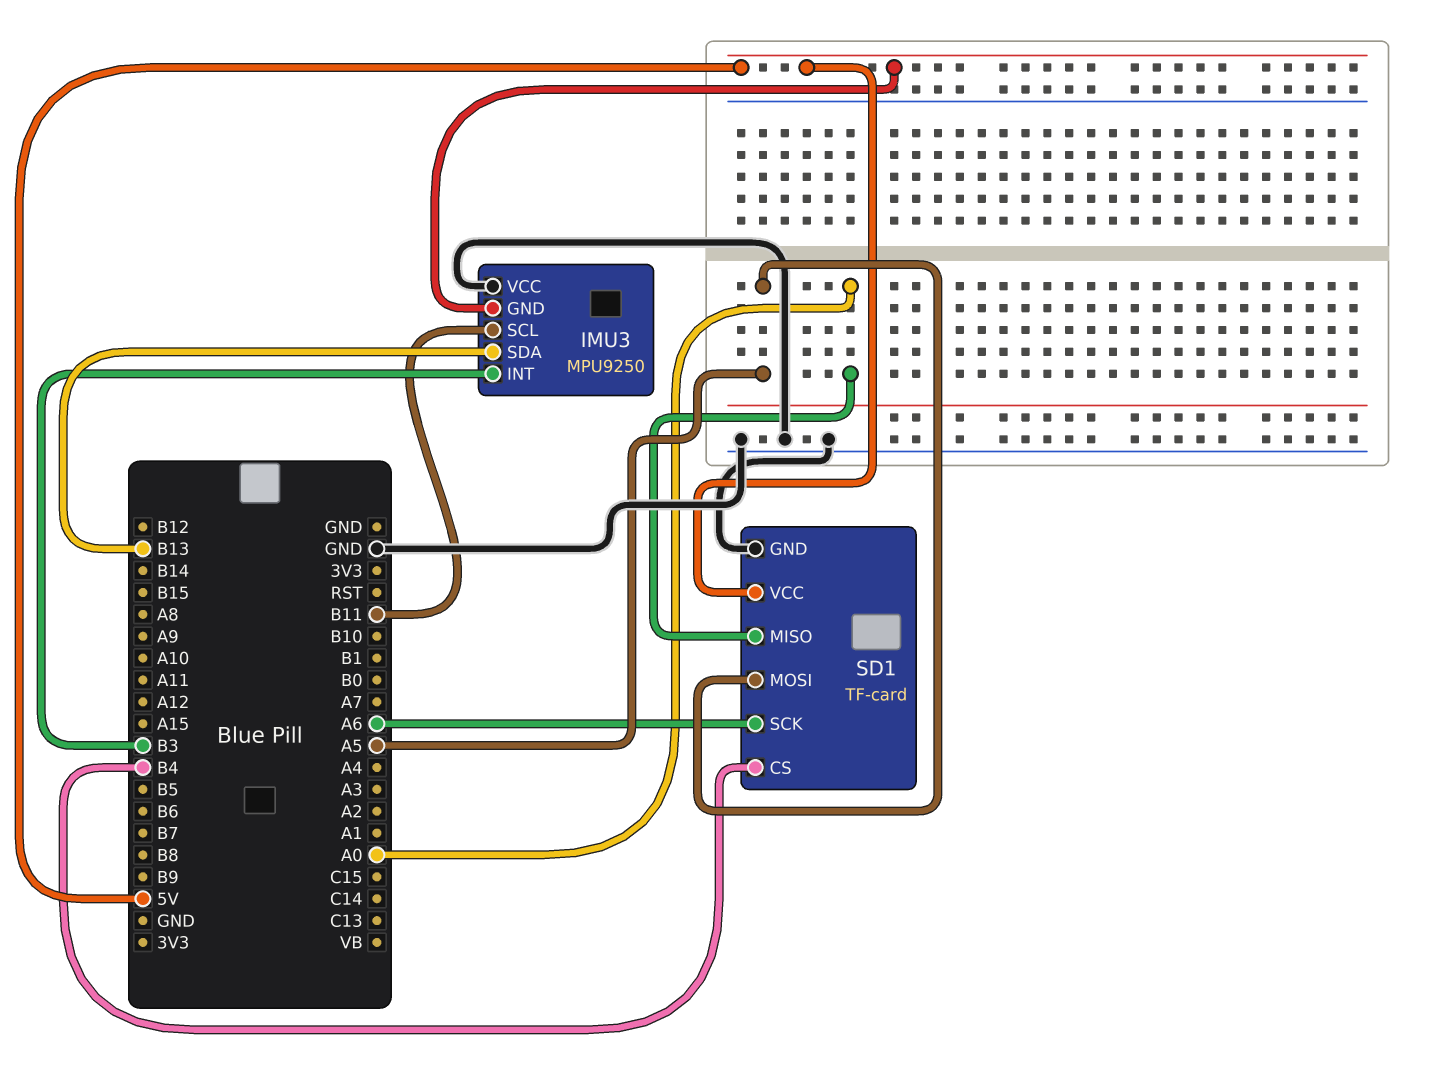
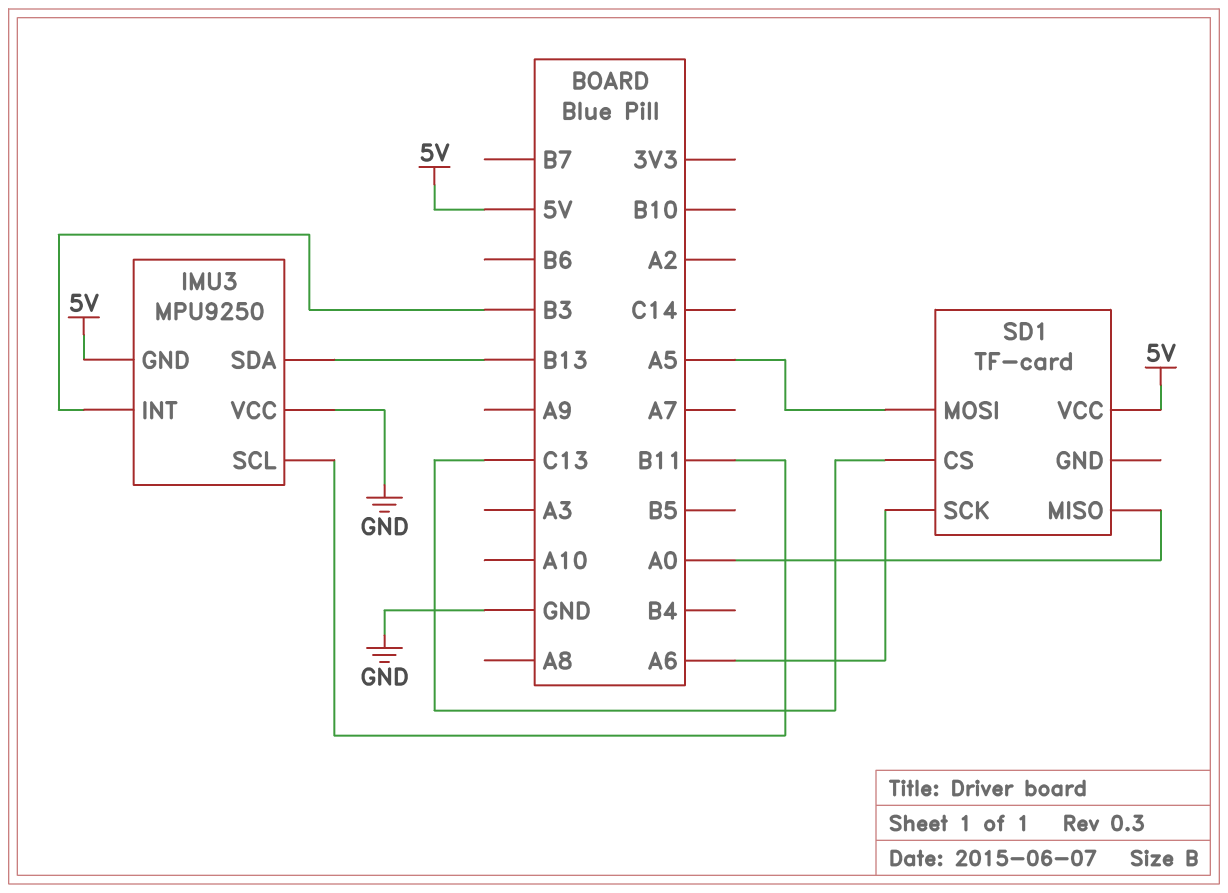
SD1 pin CS: B4 -> C13
SD1 pin GND: GND -> none

